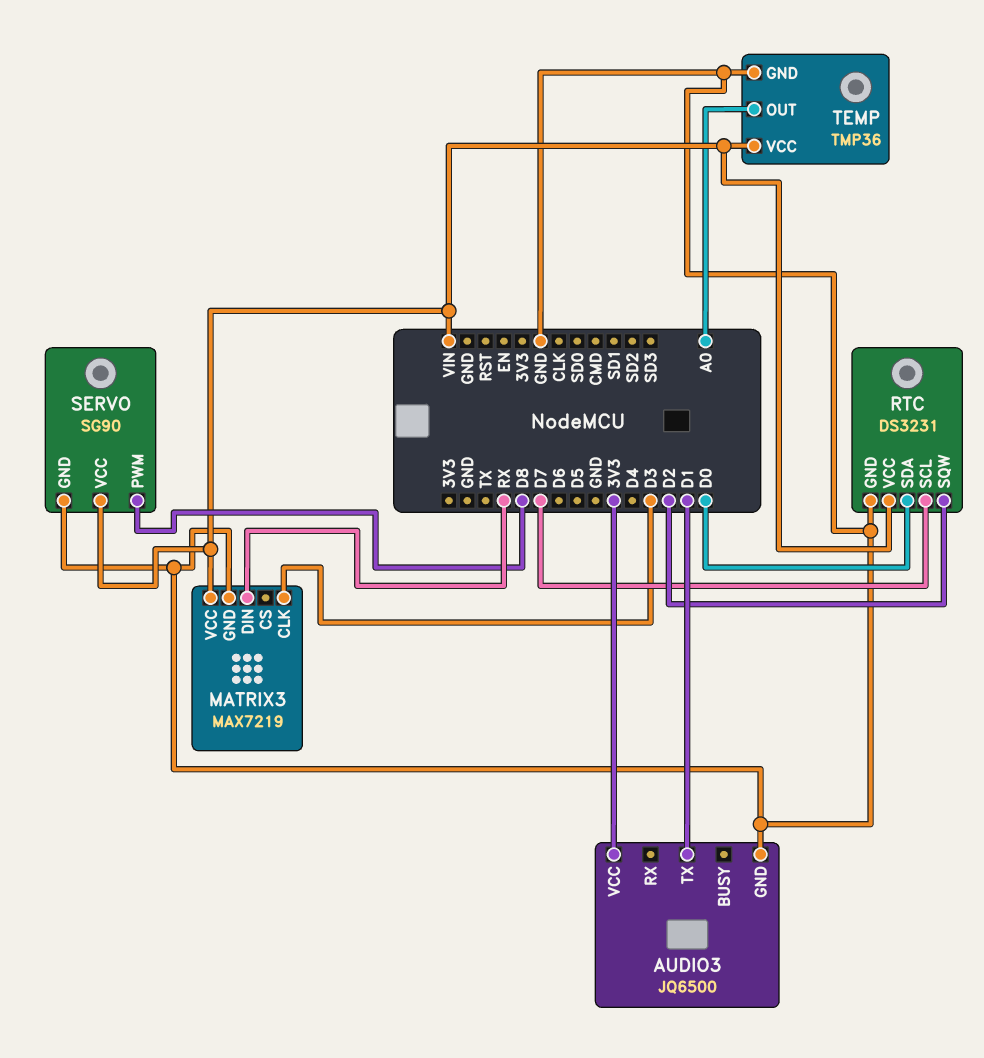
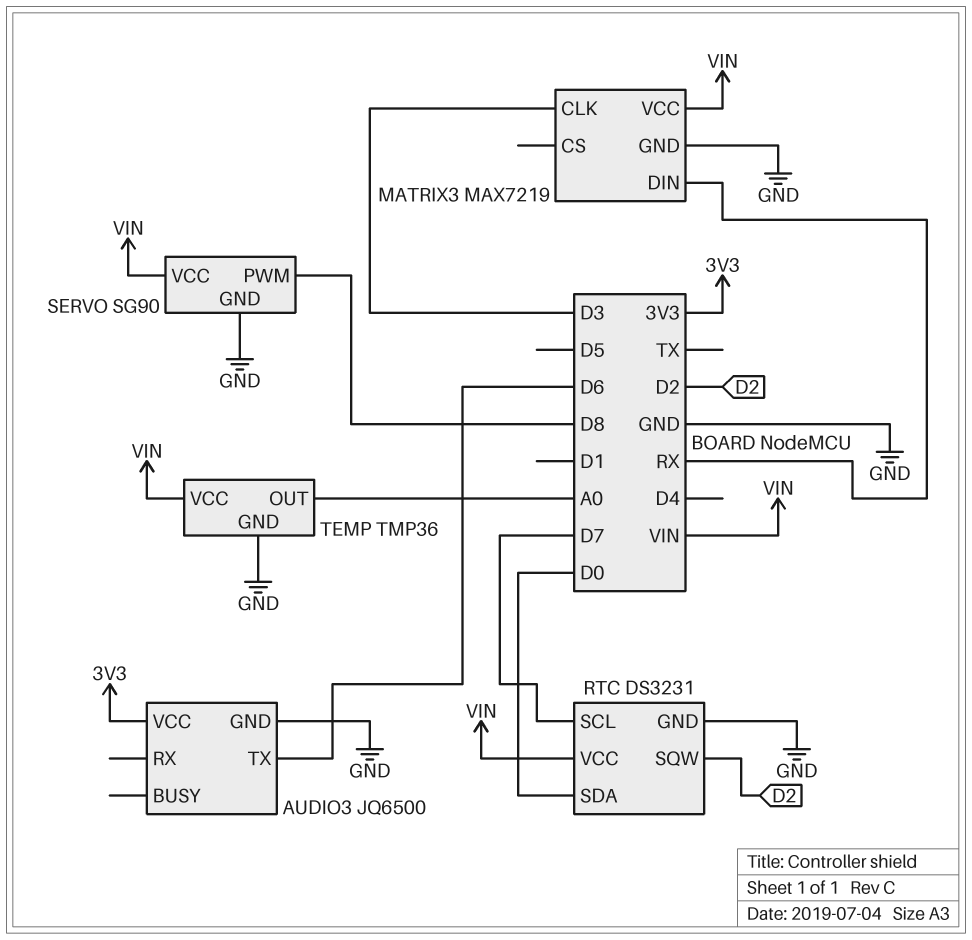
AUDIO3 pin TX: D1 -> D6

